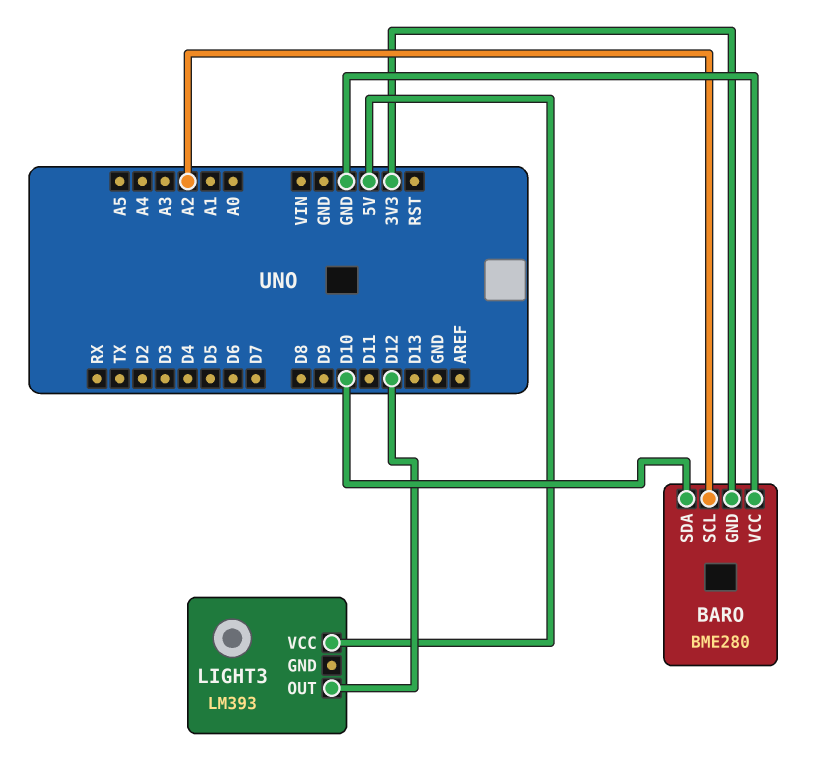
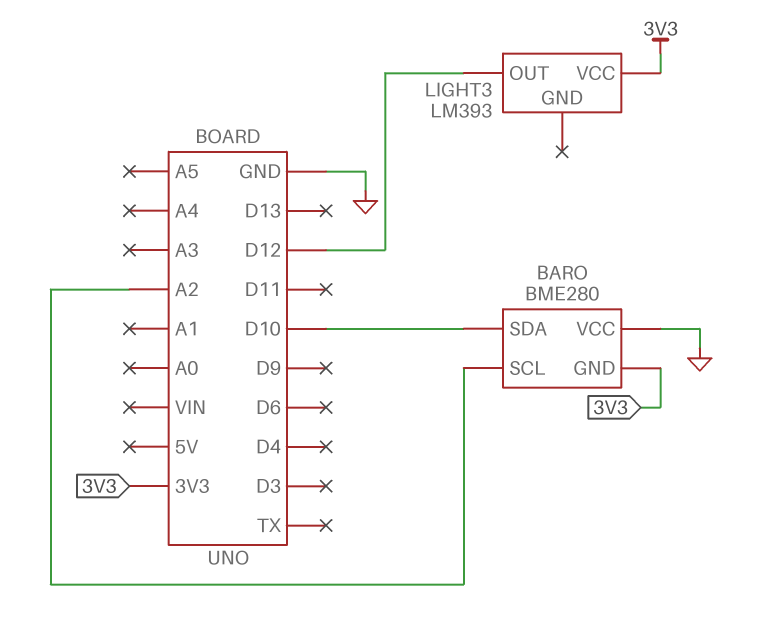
LIGHT3 pin VCC: 5V -> 3V3

